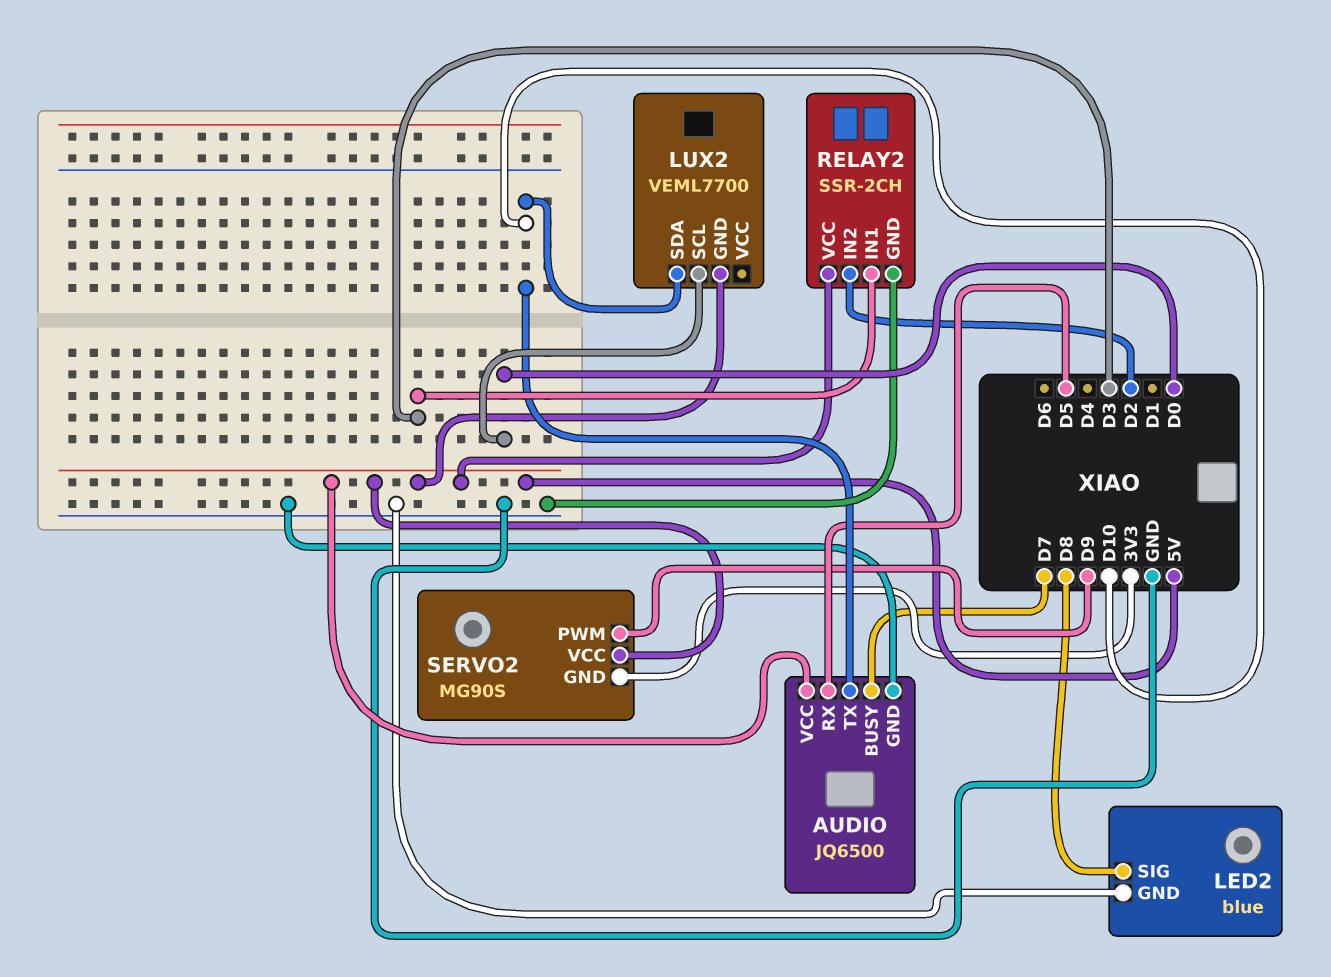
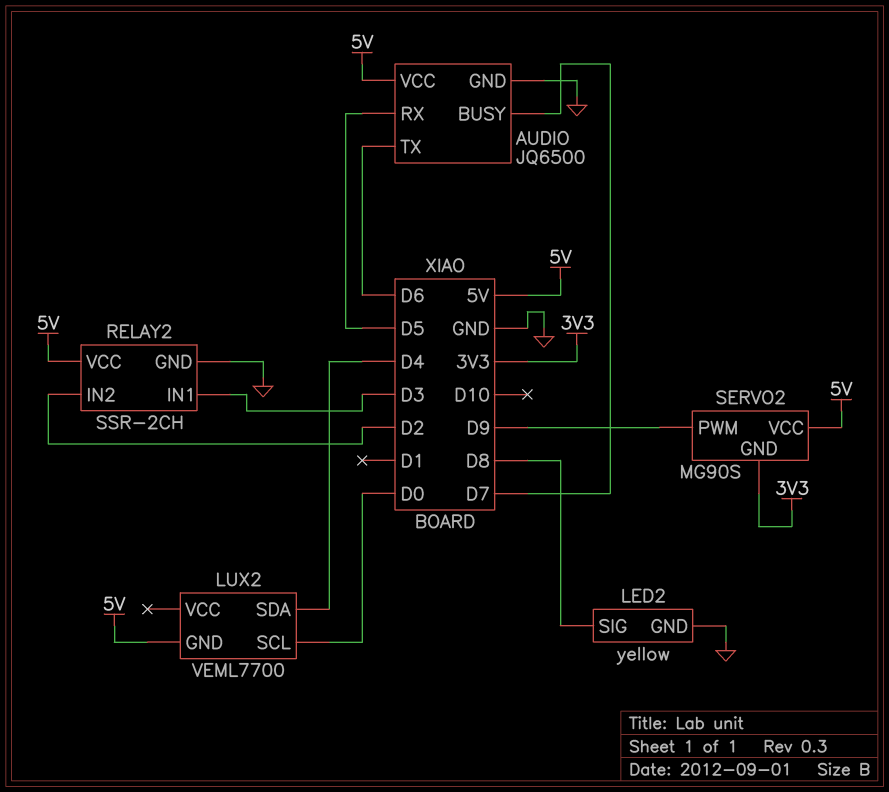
AUDIO pin TX: D10 -> D6
LED2: blue -> yellow
LUX2 pin SDA: D10 -> D4

